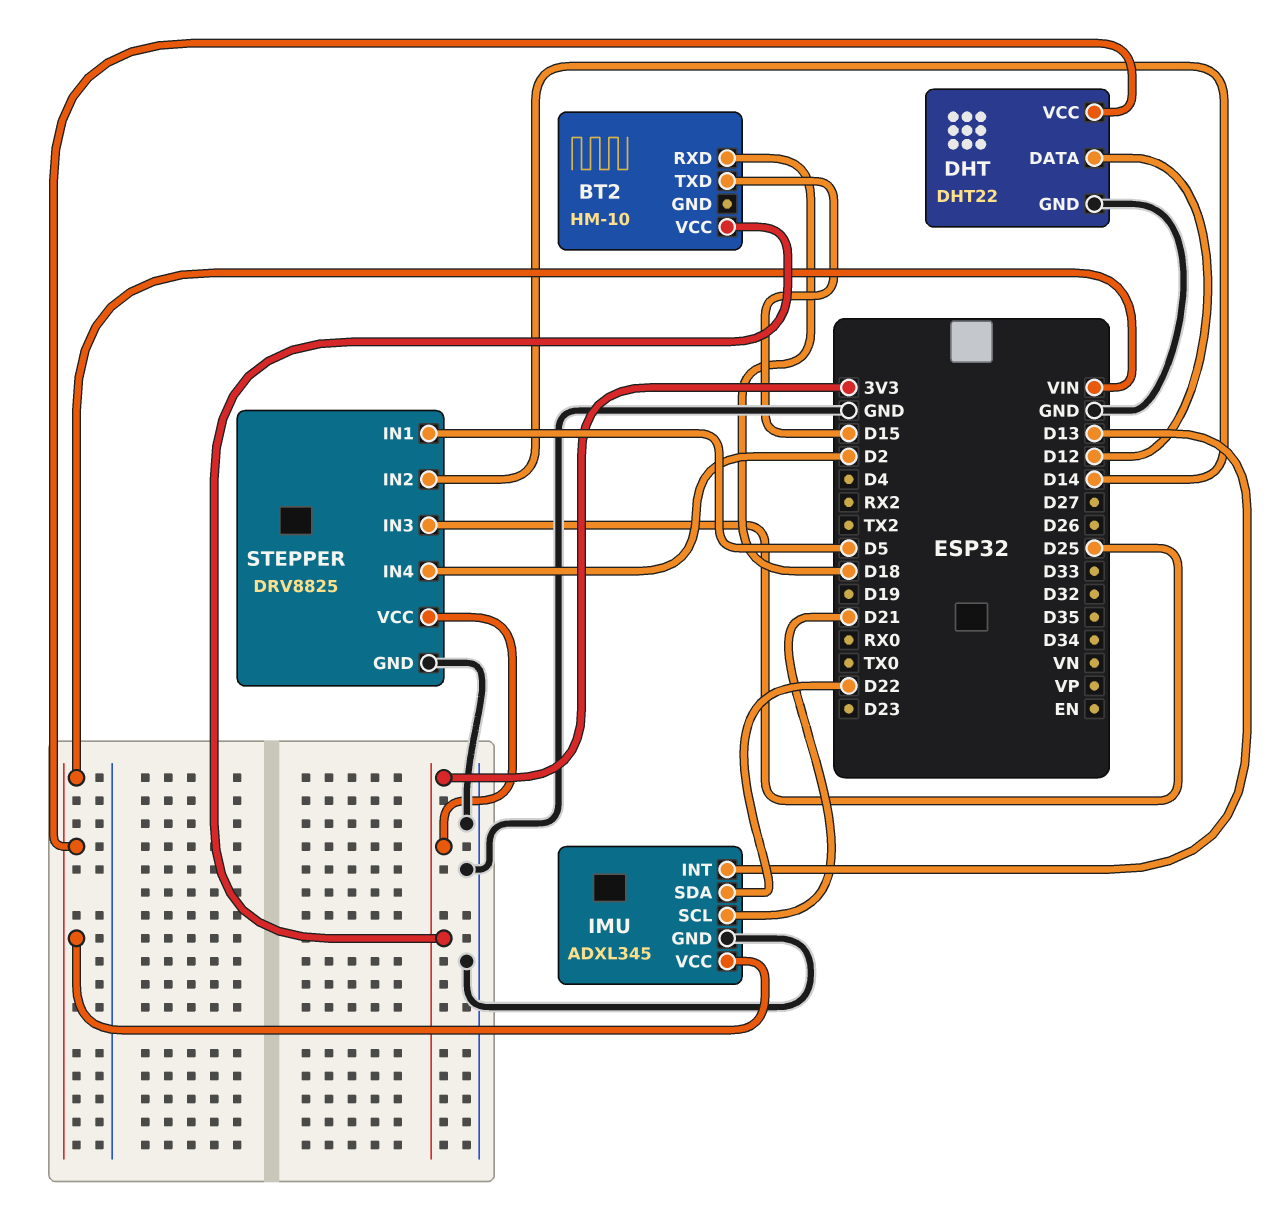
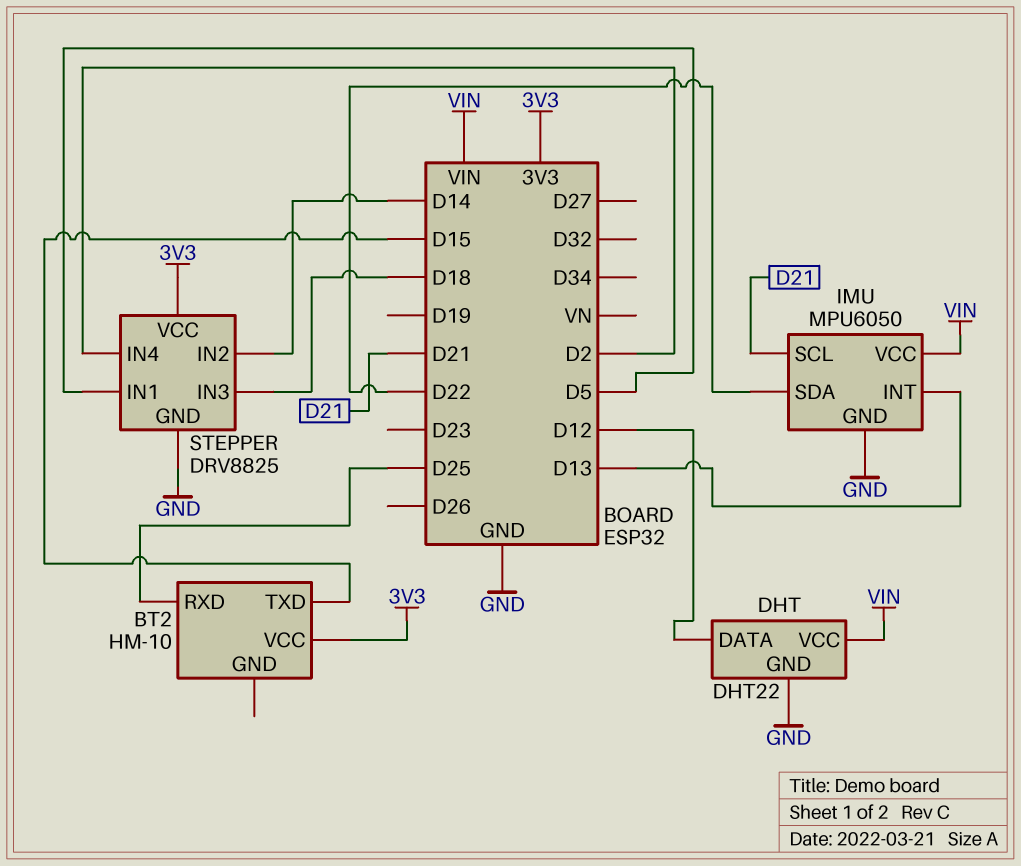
BT2 pin RXD: D18 -> D25
IMU: ADXL345 -> MPU6050
STEPPER pin IN3: D25 -> D18

